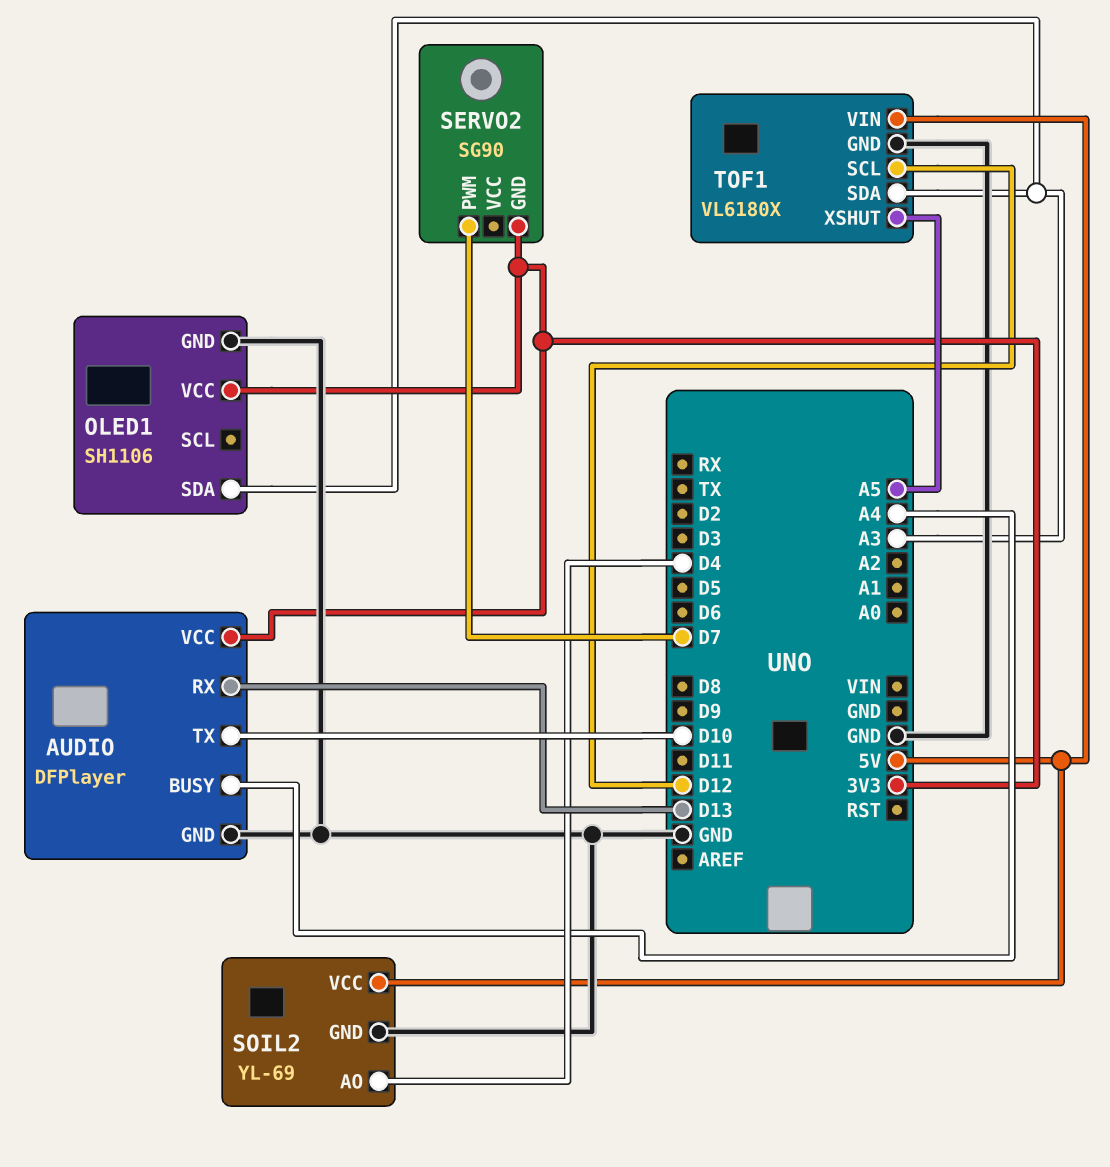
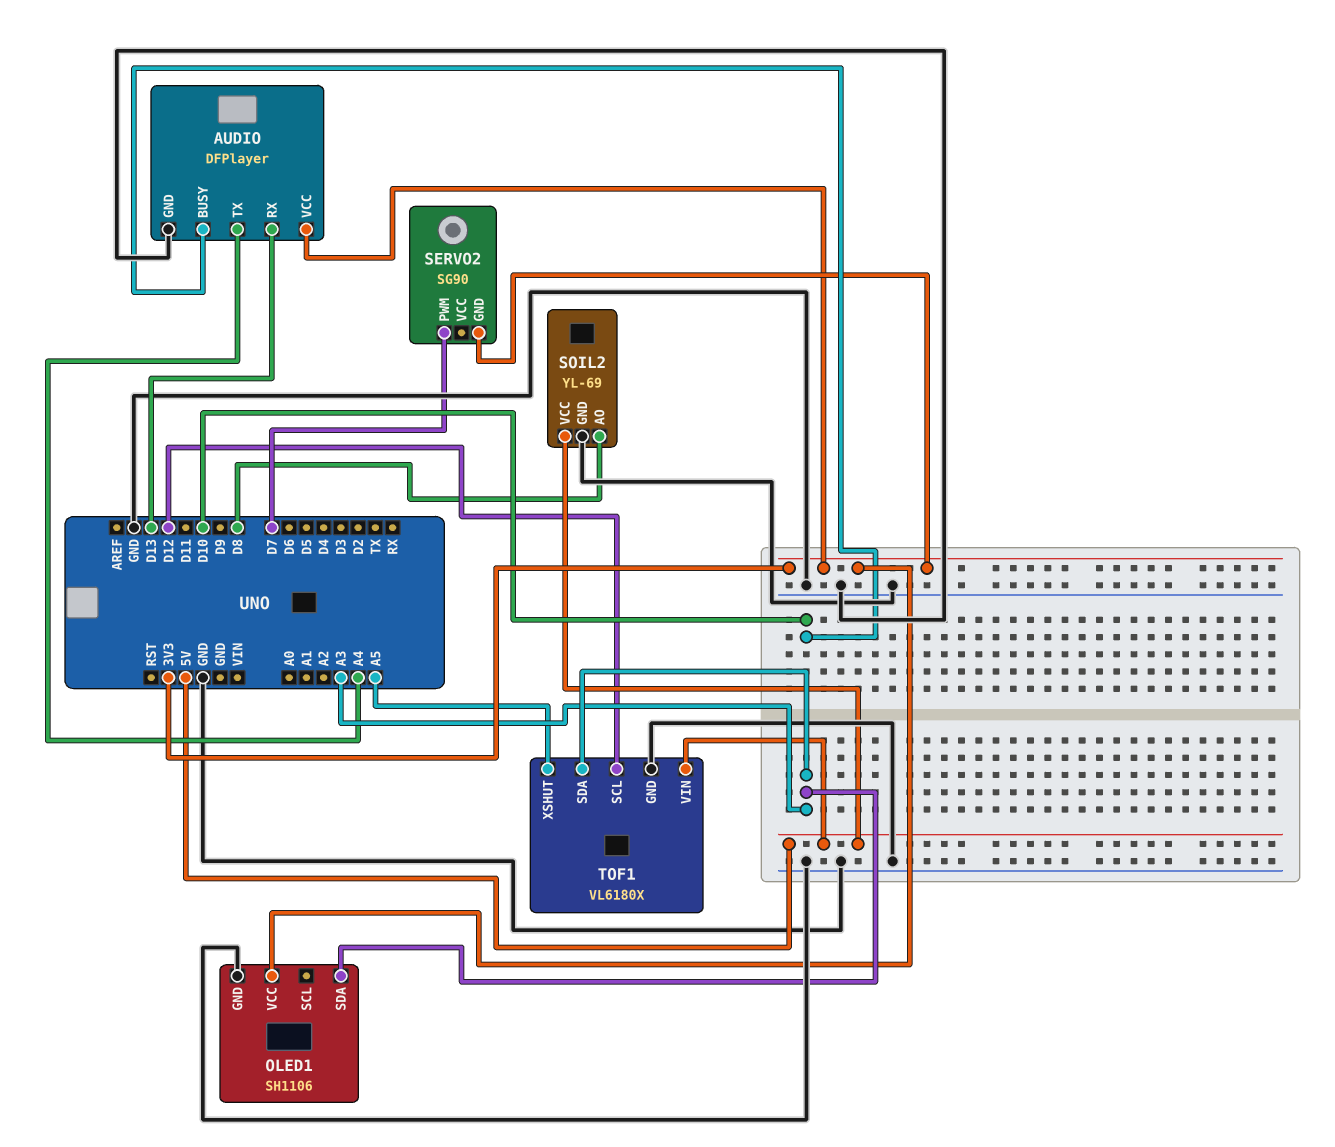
AUDIO pin BUSY: A4 -> D10
AUDIO pin TX: D10 -> A4
SOIL2 pin AO: D4 -> D8

